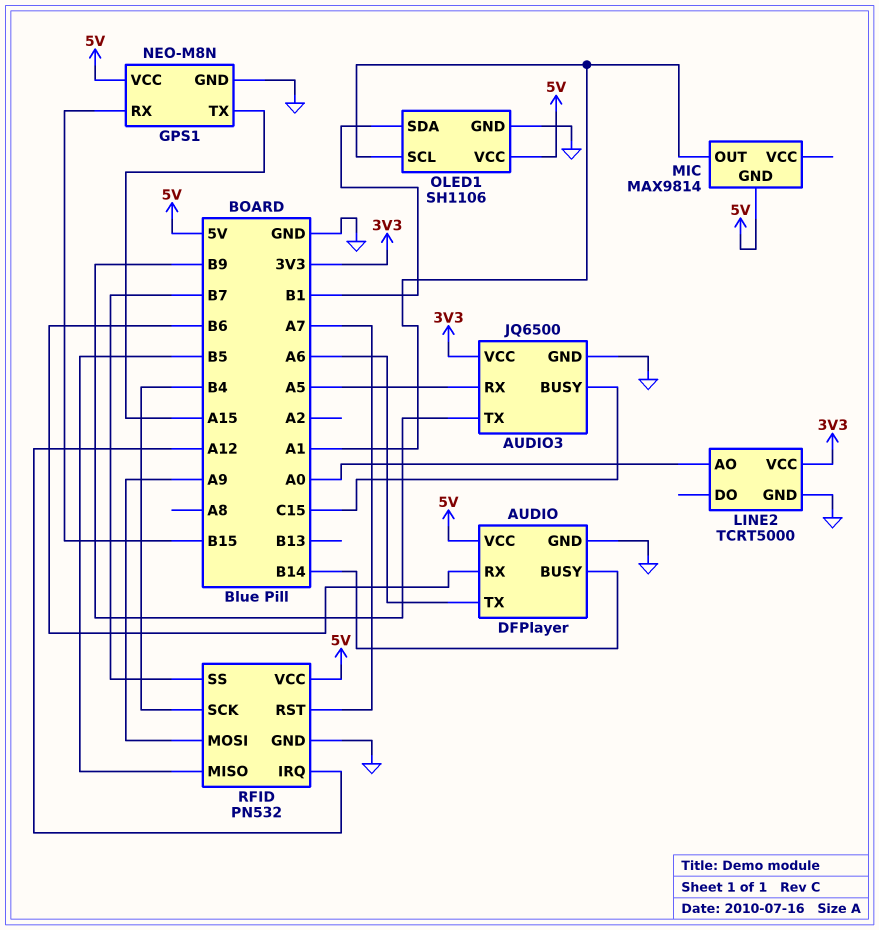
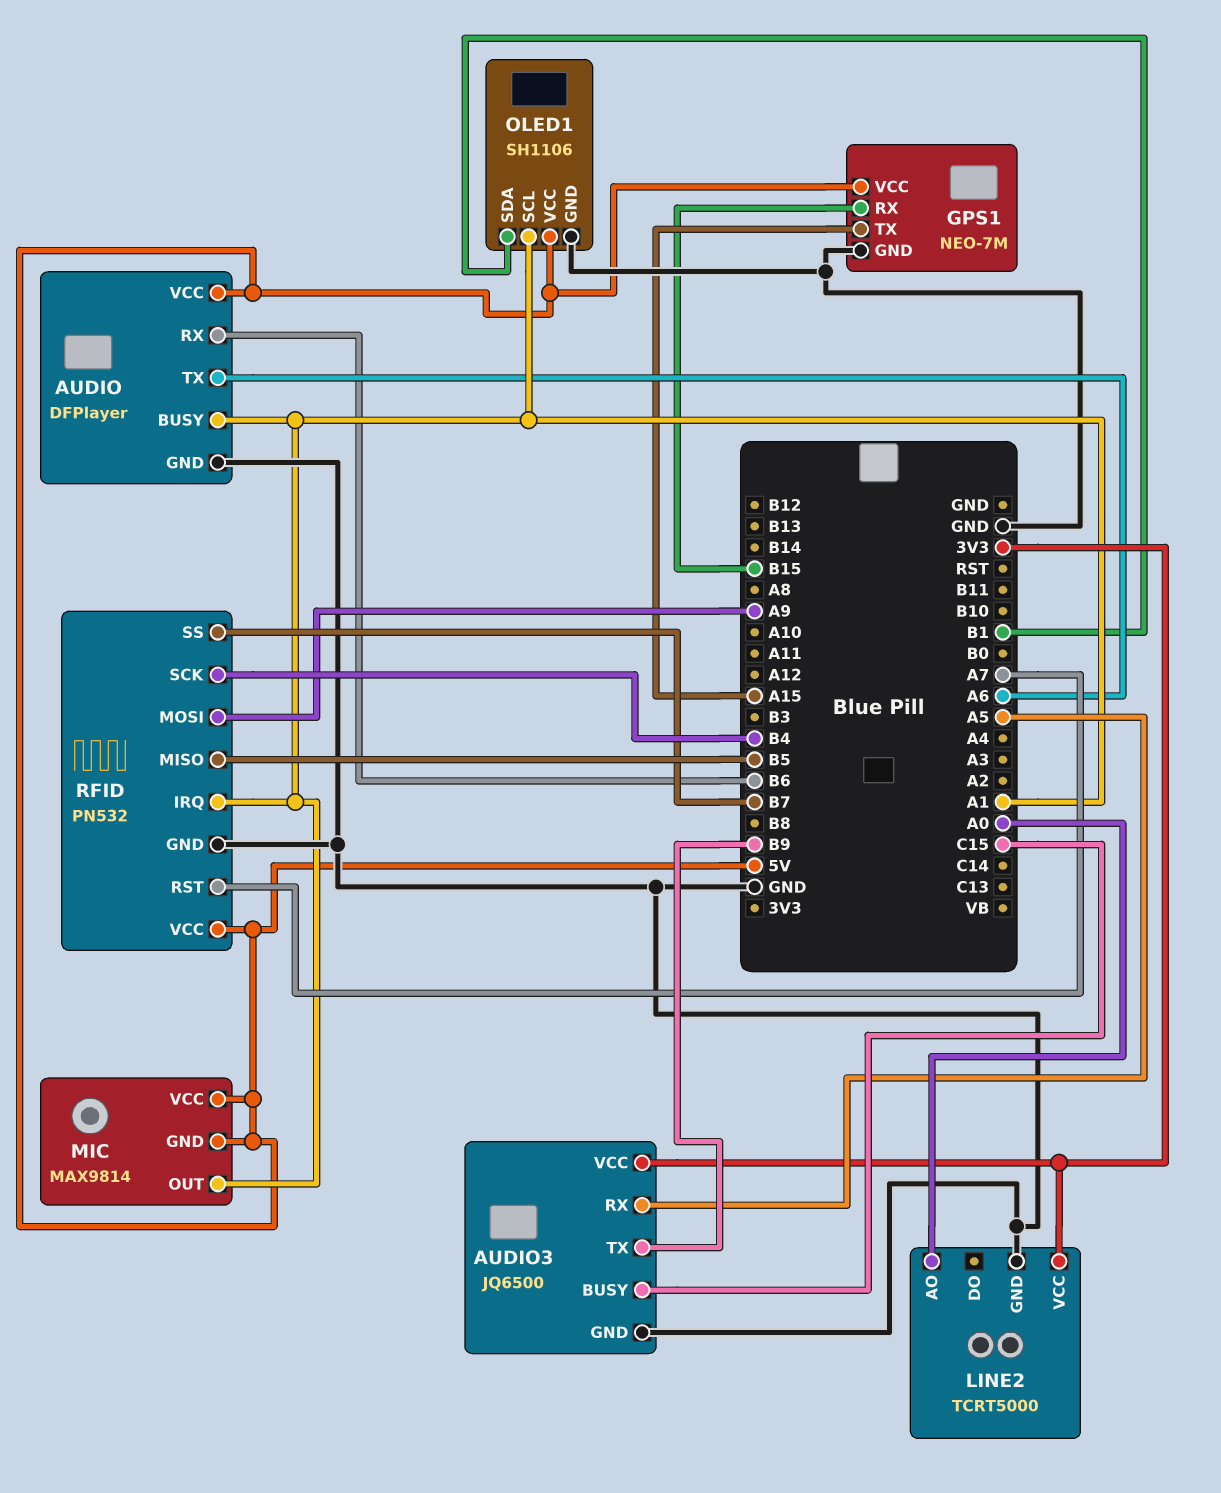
AUDIO pin BUSY: B14 -> A1
GPS1: NEO-M8N -> NEO-7M
MIC pin VCC: none -> 5V
RFID pin IRQ: A12 -> A1

